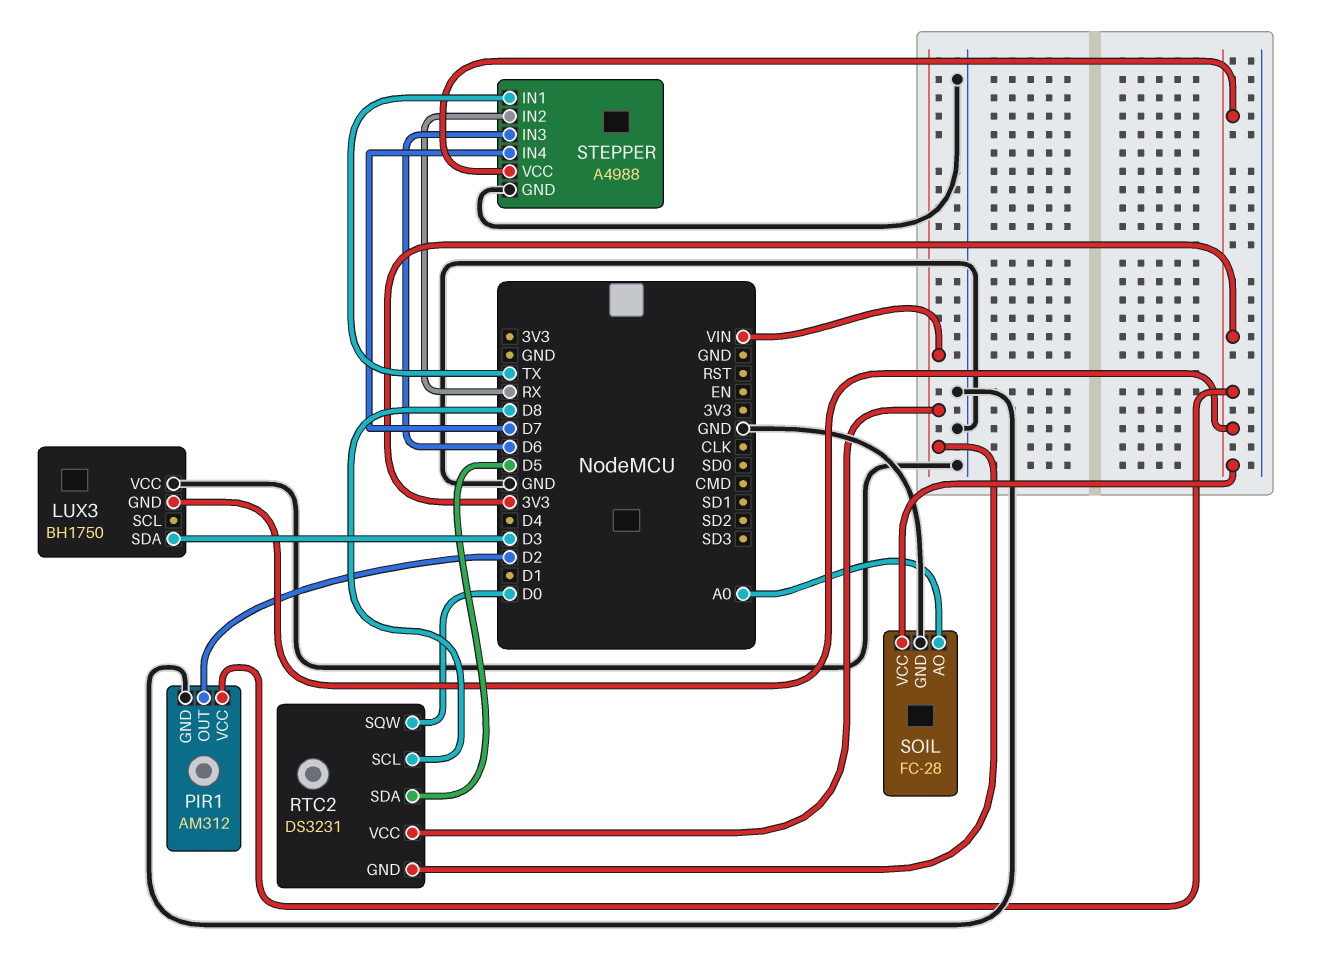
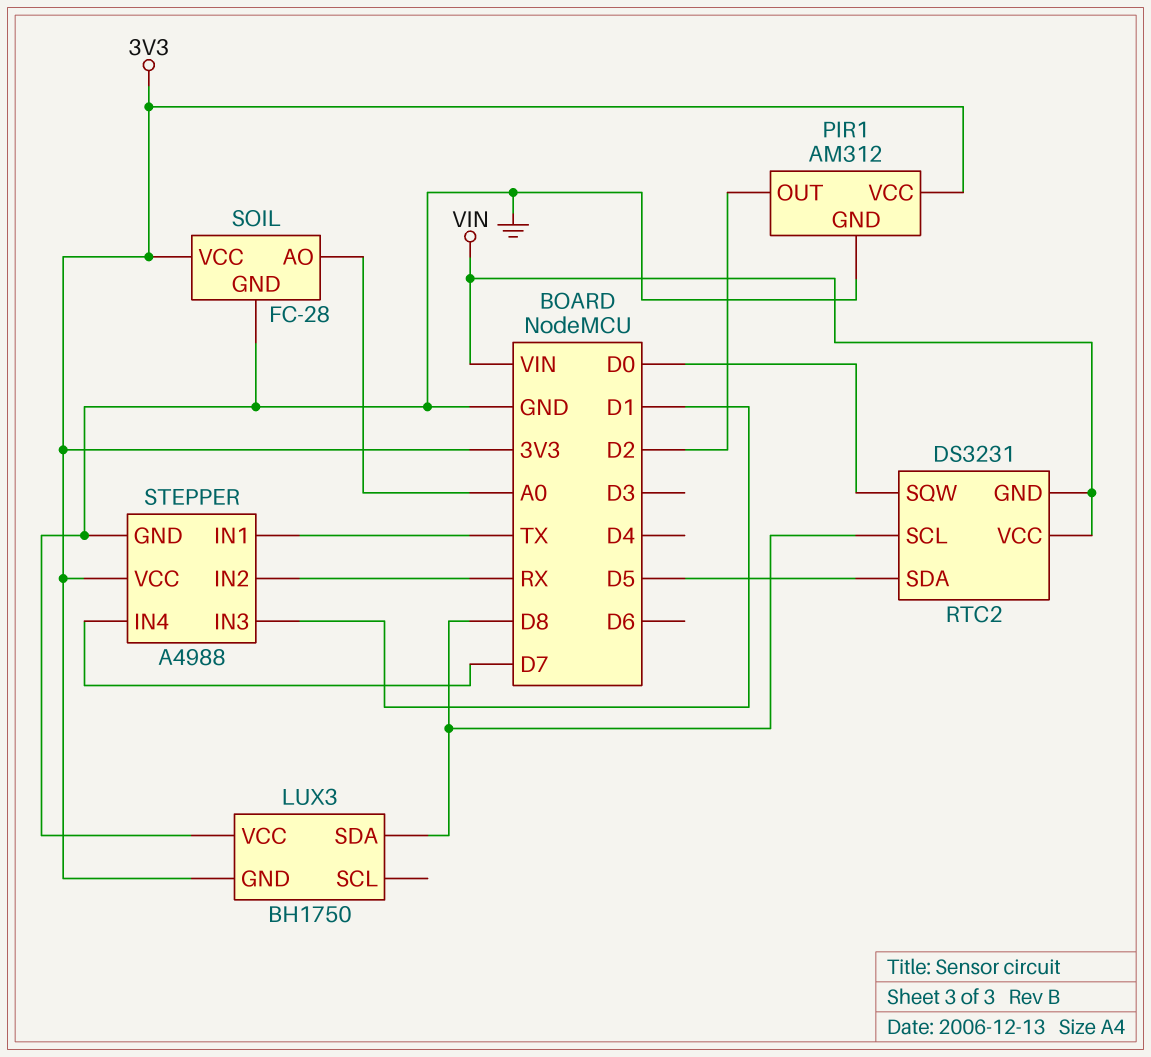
LUX3 pin SDA: D3 -> D8
STEPPER pin IN3: D6 -> D1

